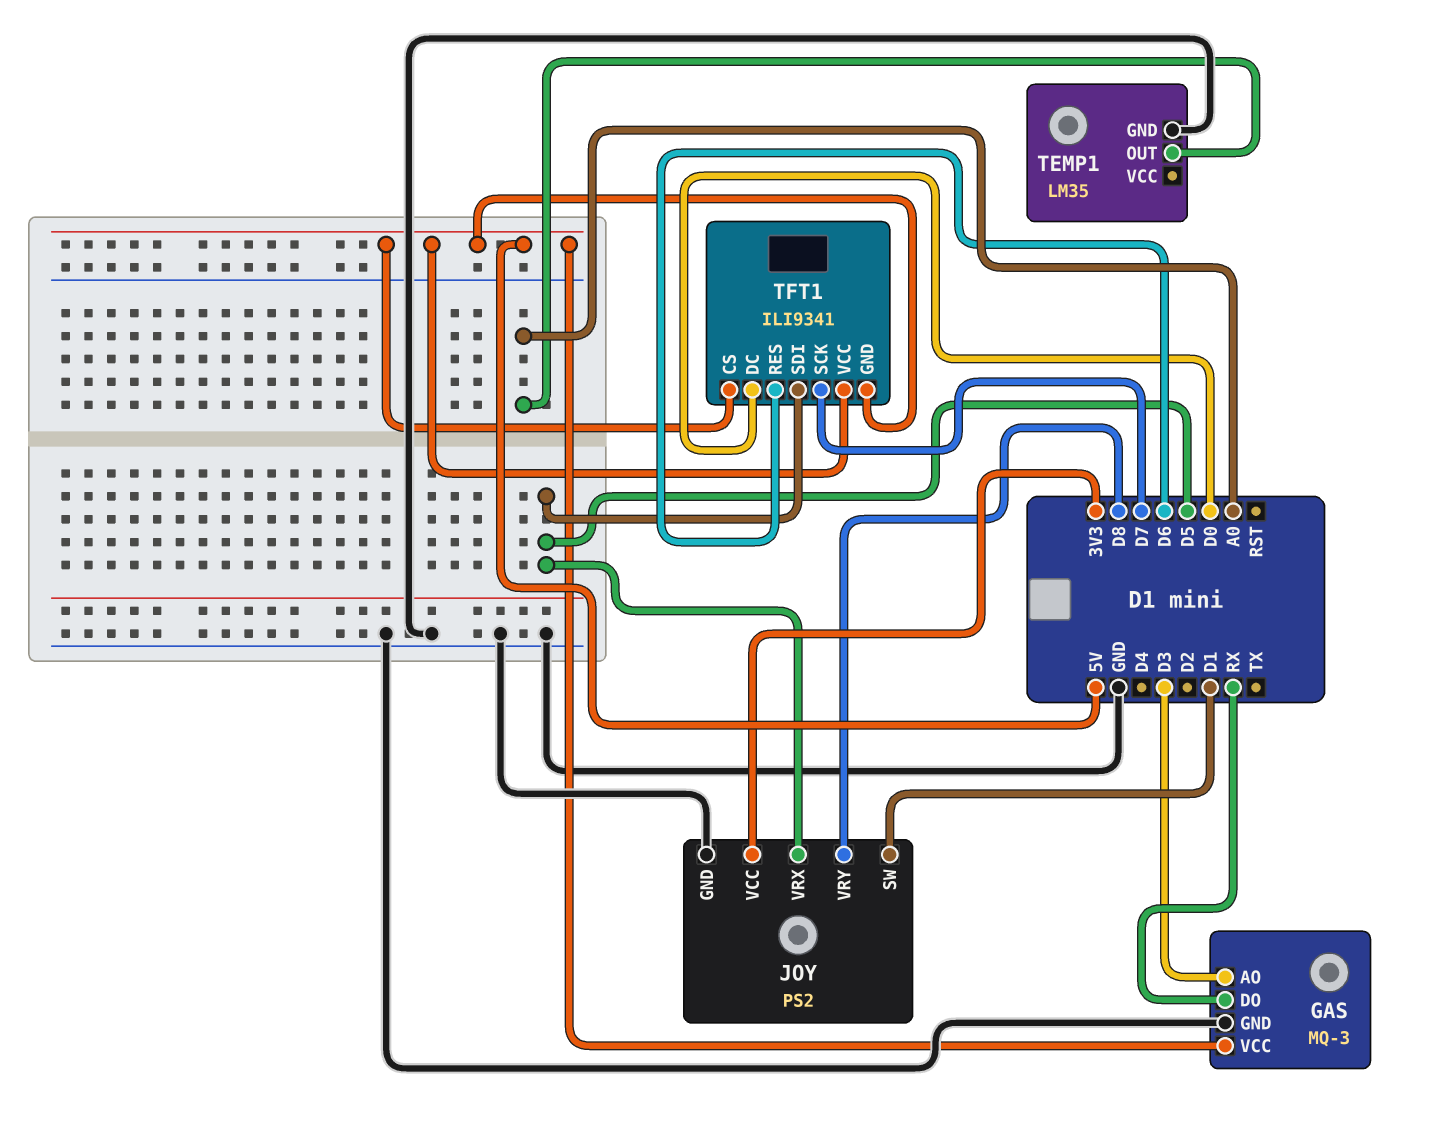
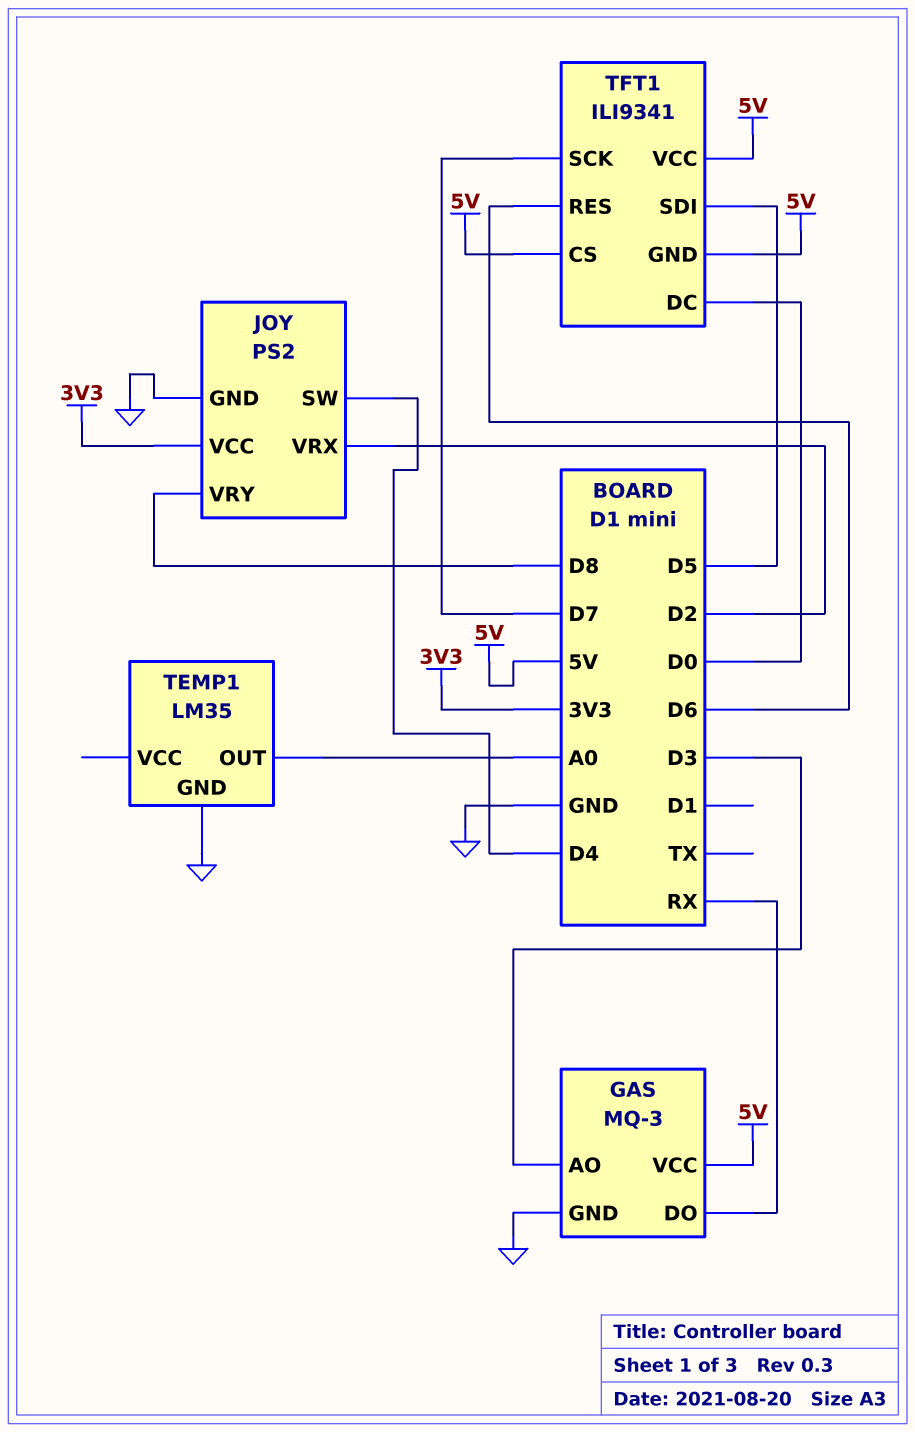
JOY pin SW: D1 -> D4
JOY pin VRX: D5 -> D2

